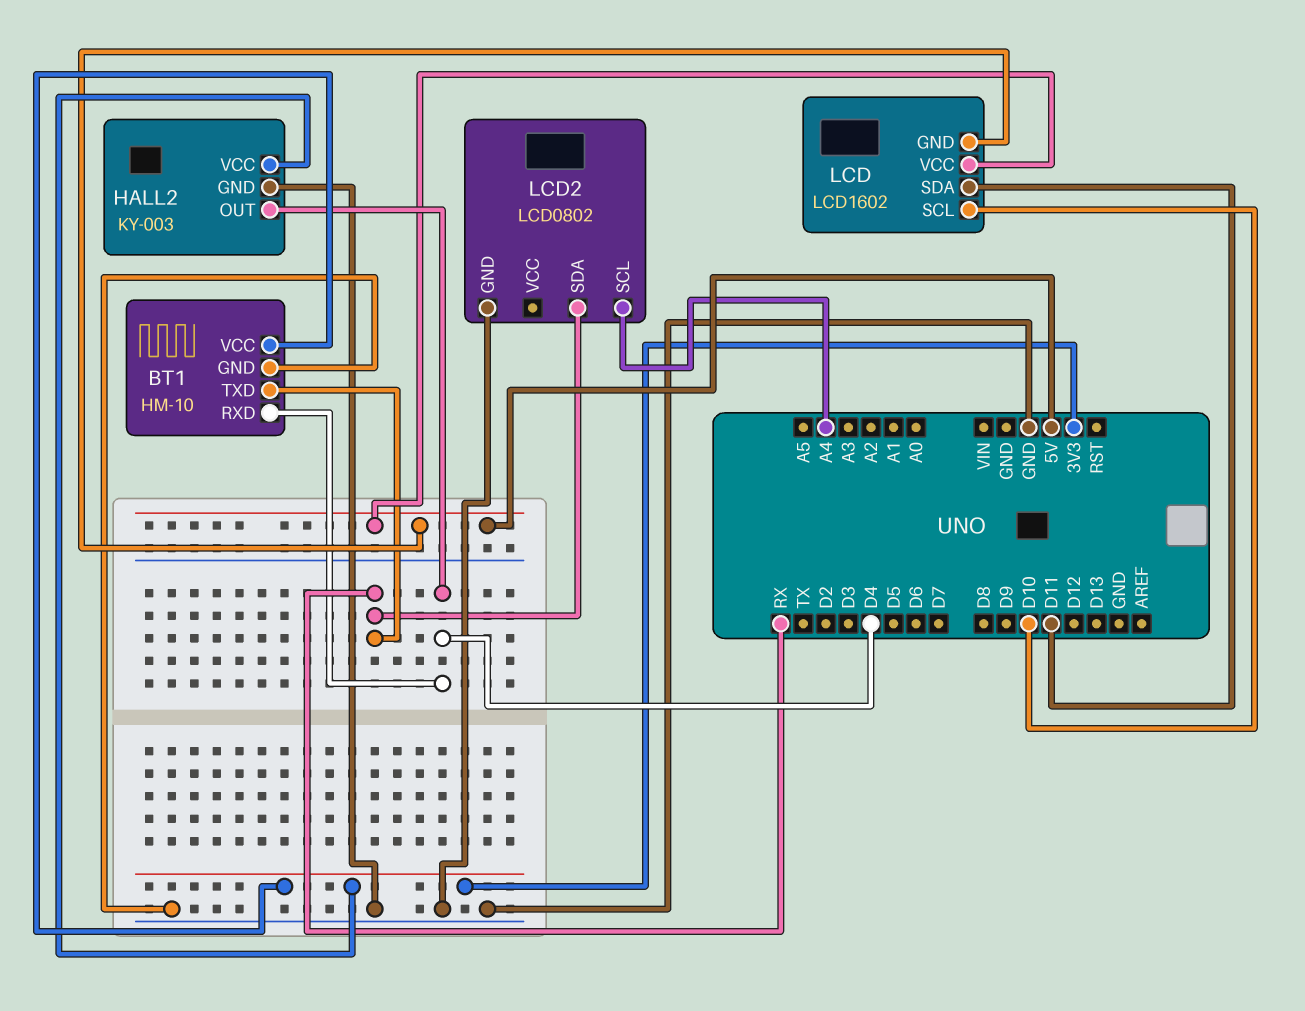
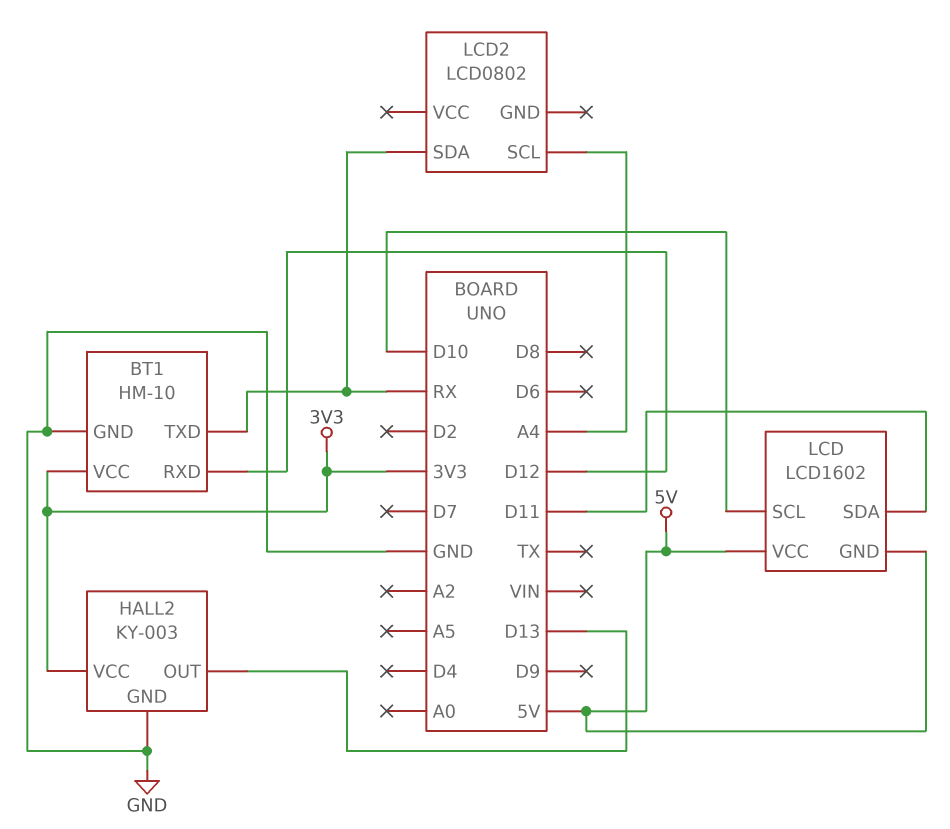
BT1 pin RXD: D4 -> D12
HALL2 pin OUT: D4 -> D13
LCD2 pin GND: GND -> none

